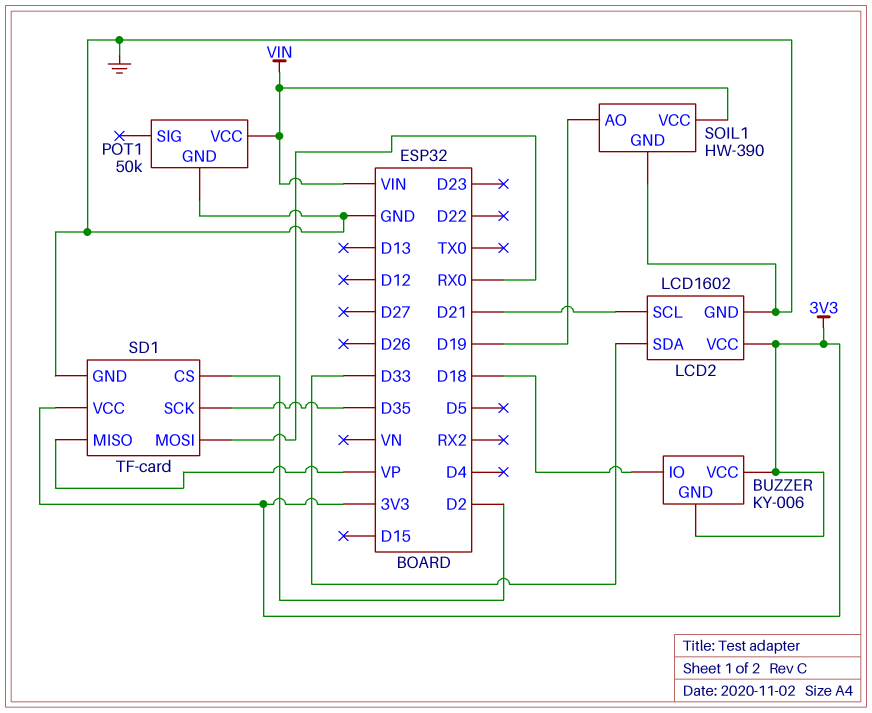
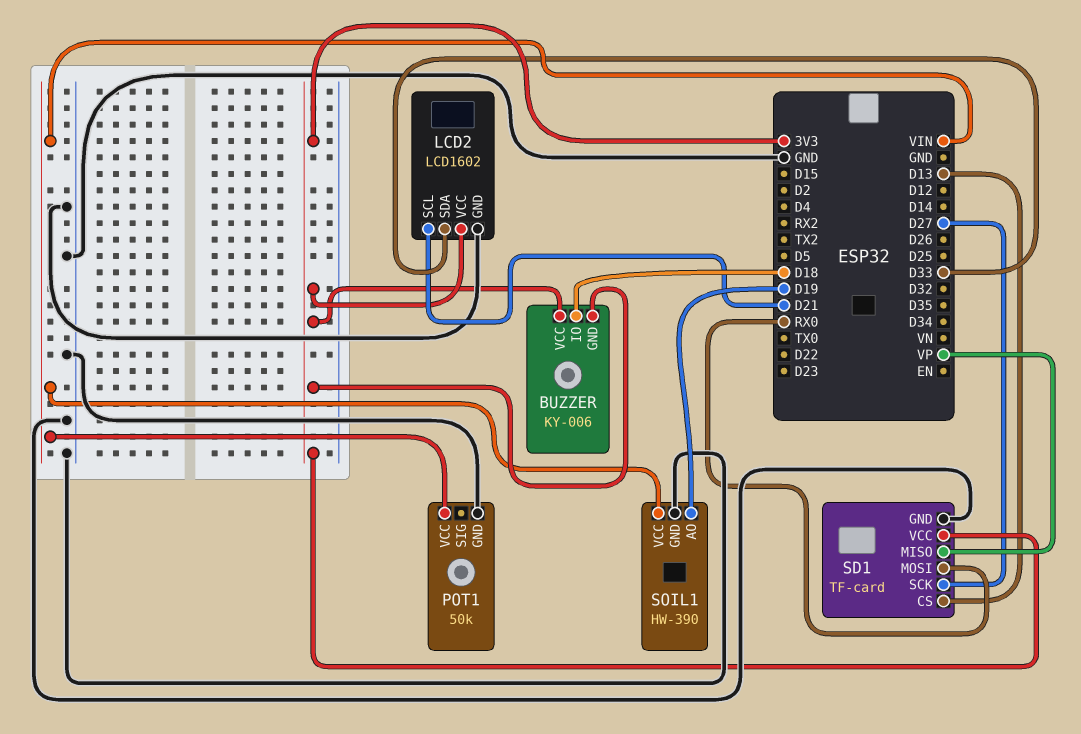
SD1 pin CS: D2 -> D13
SD1 pin SCK: D35 -> D27

